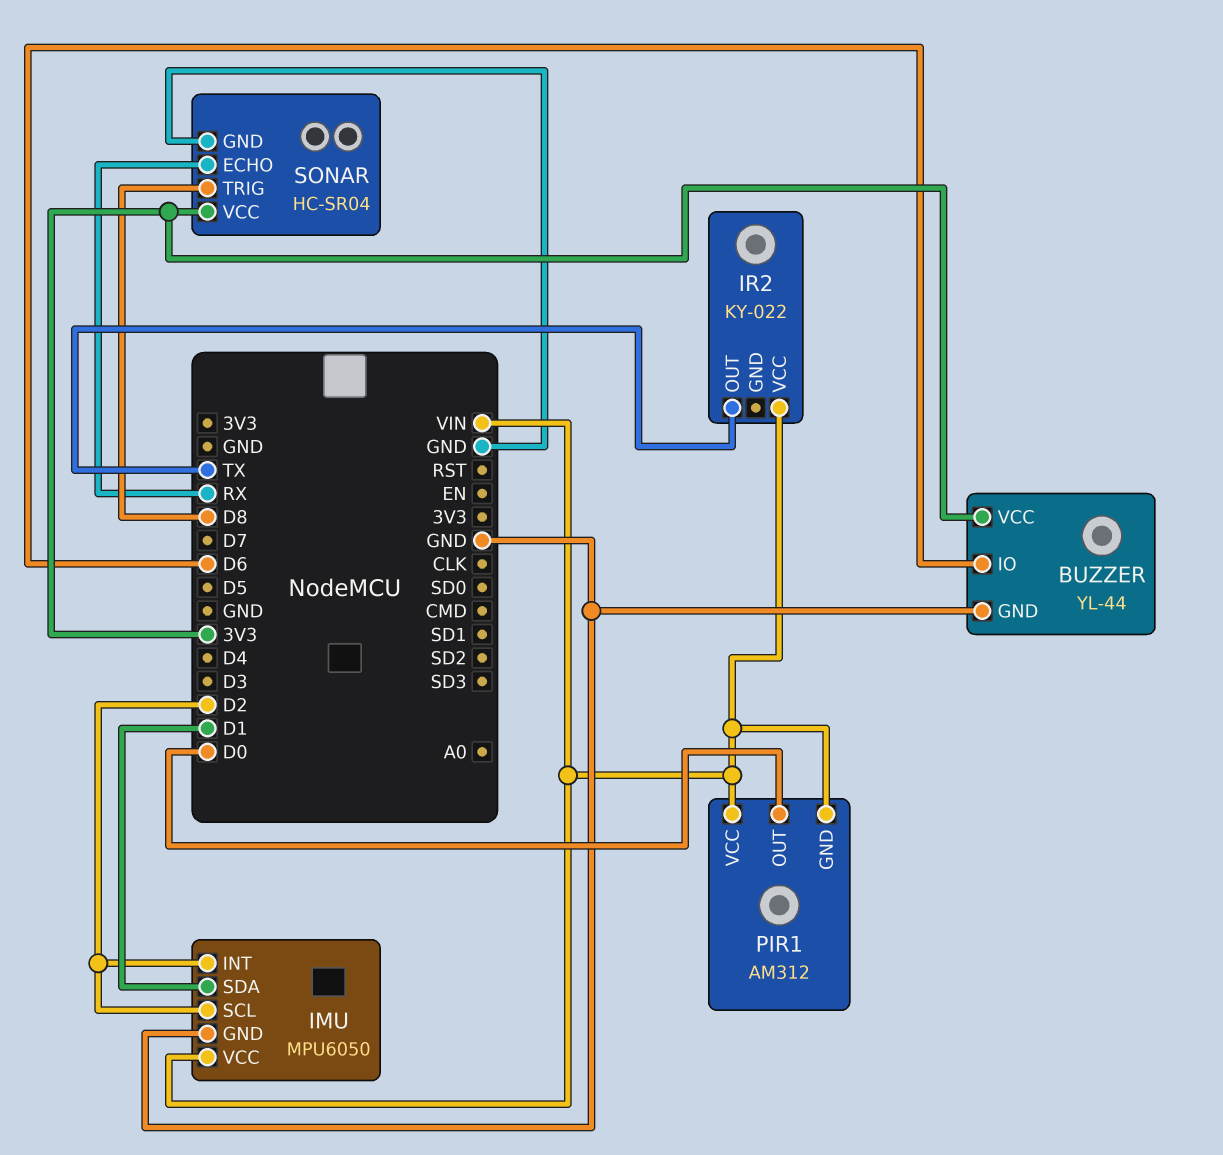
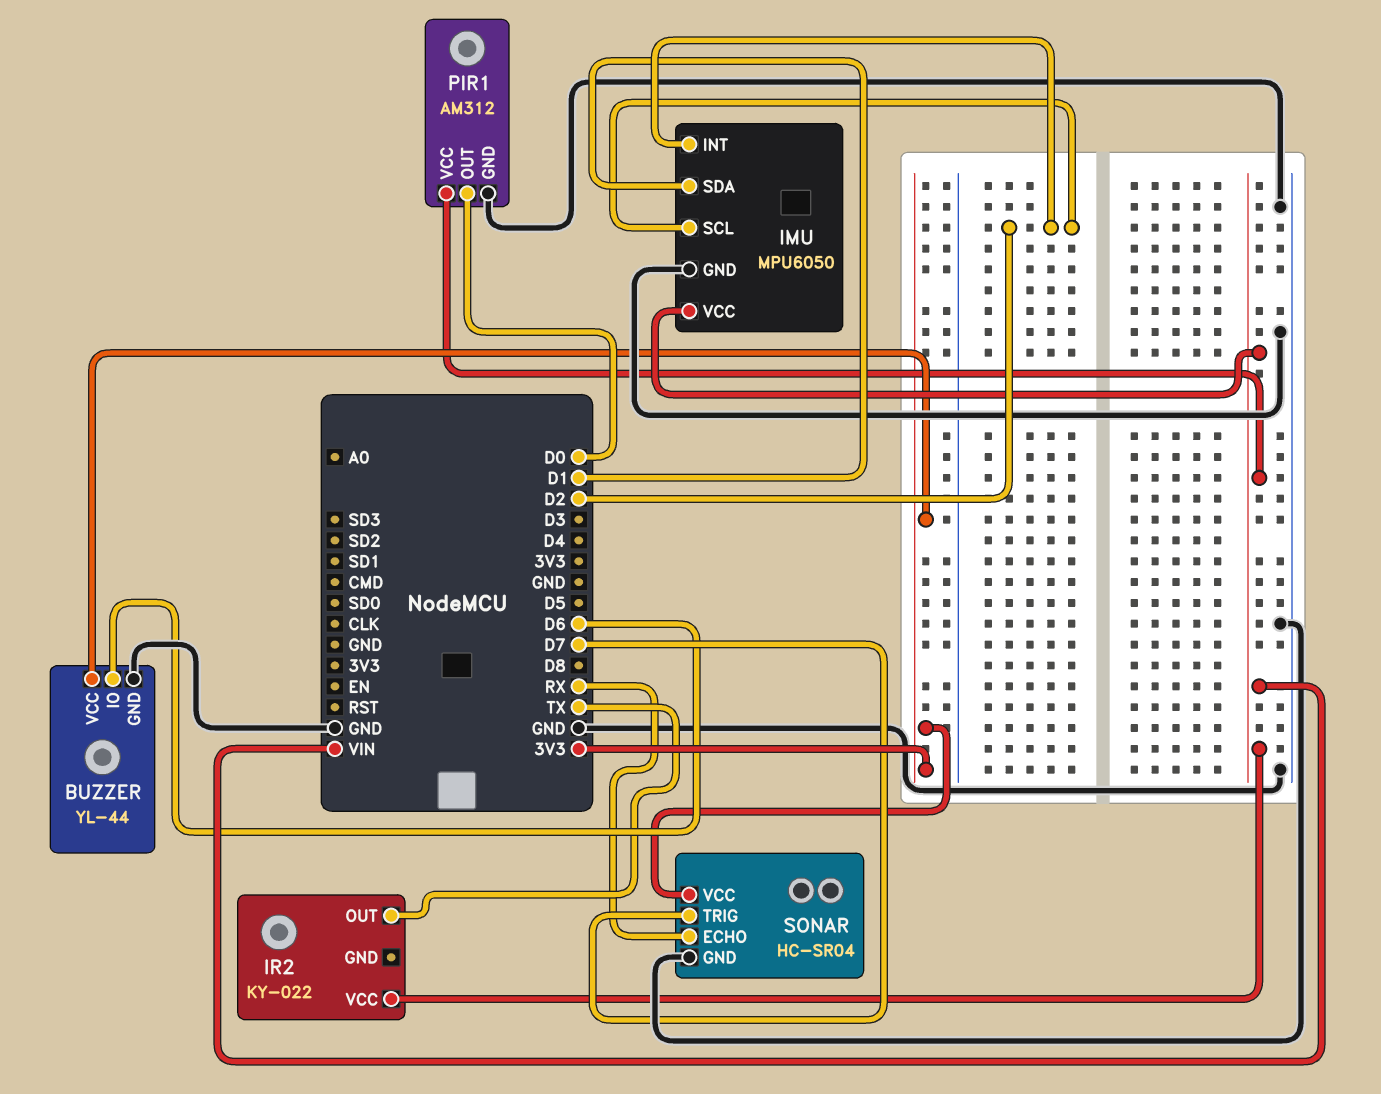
PIR1 pin GND: VIN -> GND
SONAR pin TRIG: D8 -> D7

